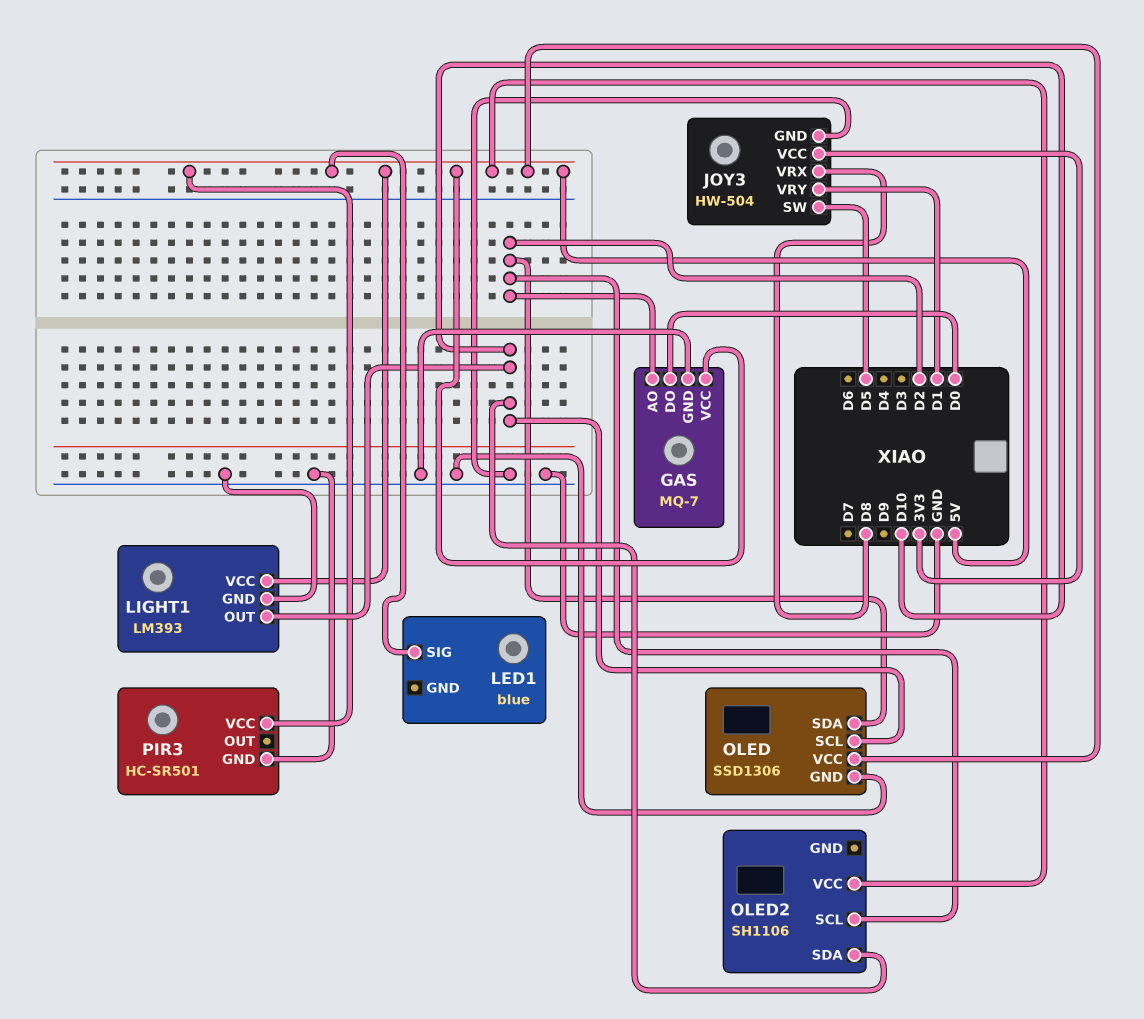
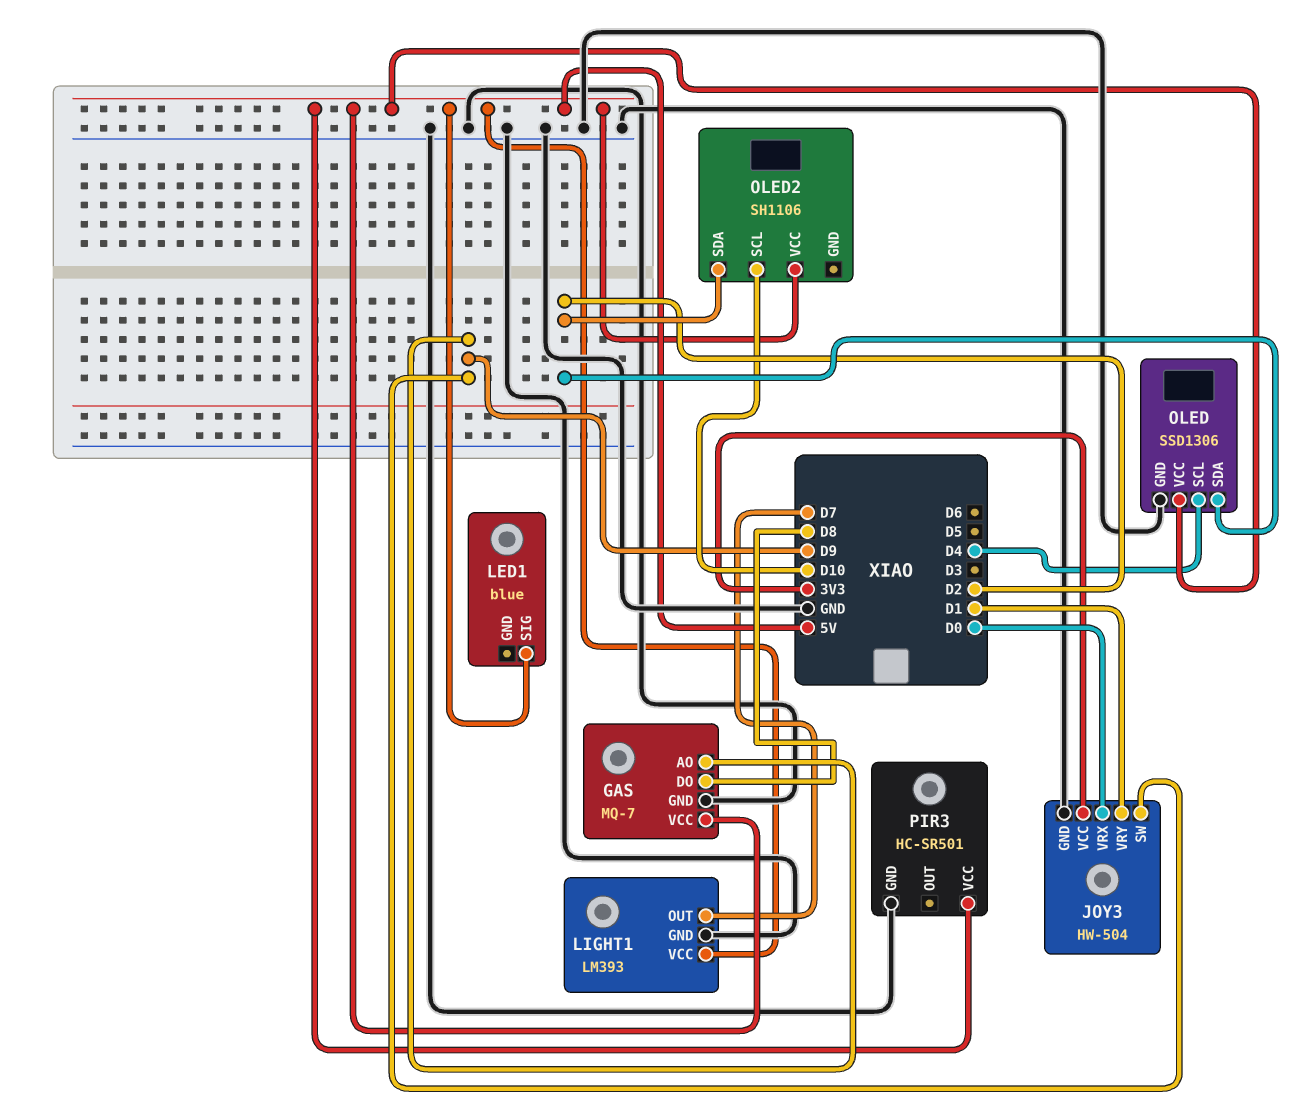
GAS pin AO: D2 -> D9
GAS pin DO: D0 -> D8
JOY3 pin SW: D5 -> D9
JOY3 pin VRX: D8 -> D0
LIGHT1 pin OUT: D10 -> D7
OLED pin SCL: D10 -> D4
OLED2 pin SCL: D2 -> D10
OLED2 pin SDA: D10 -> D2

